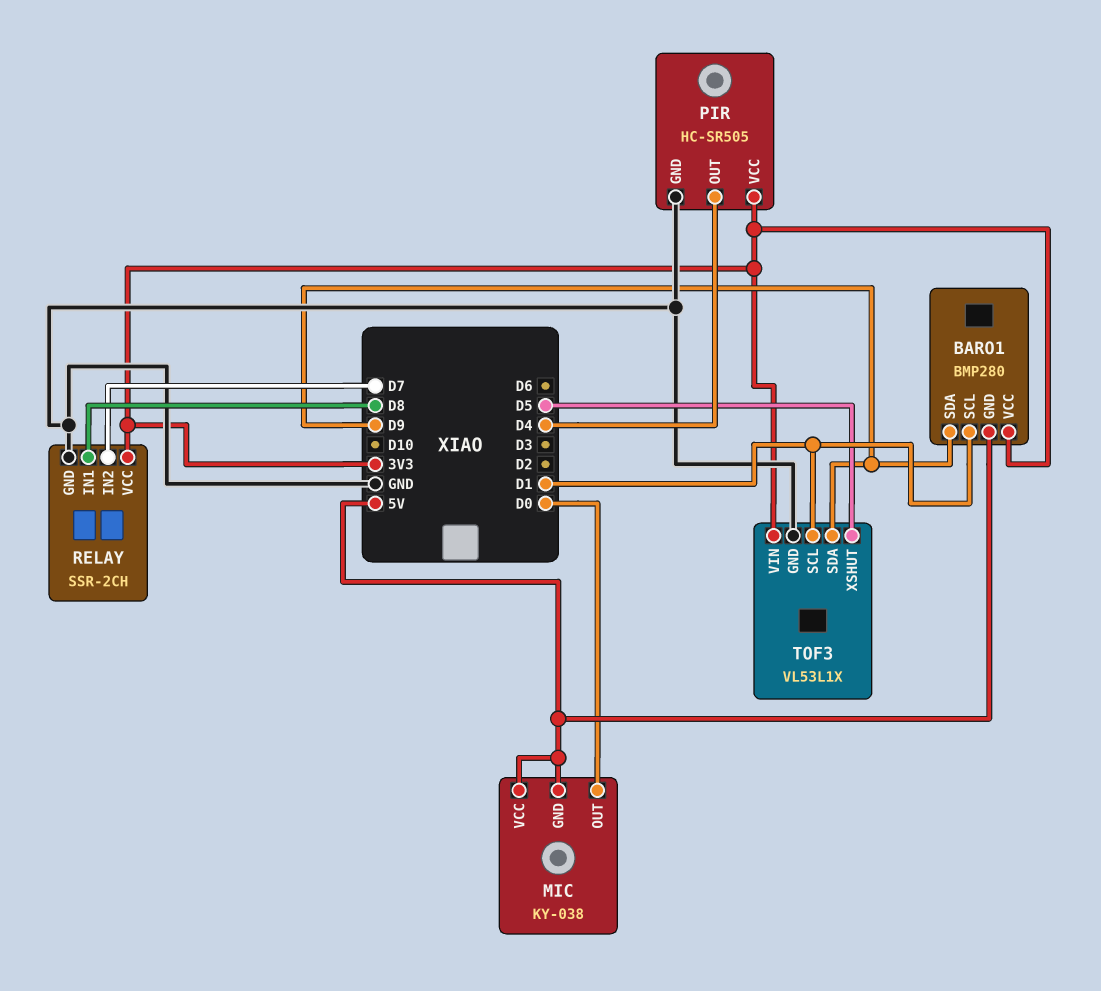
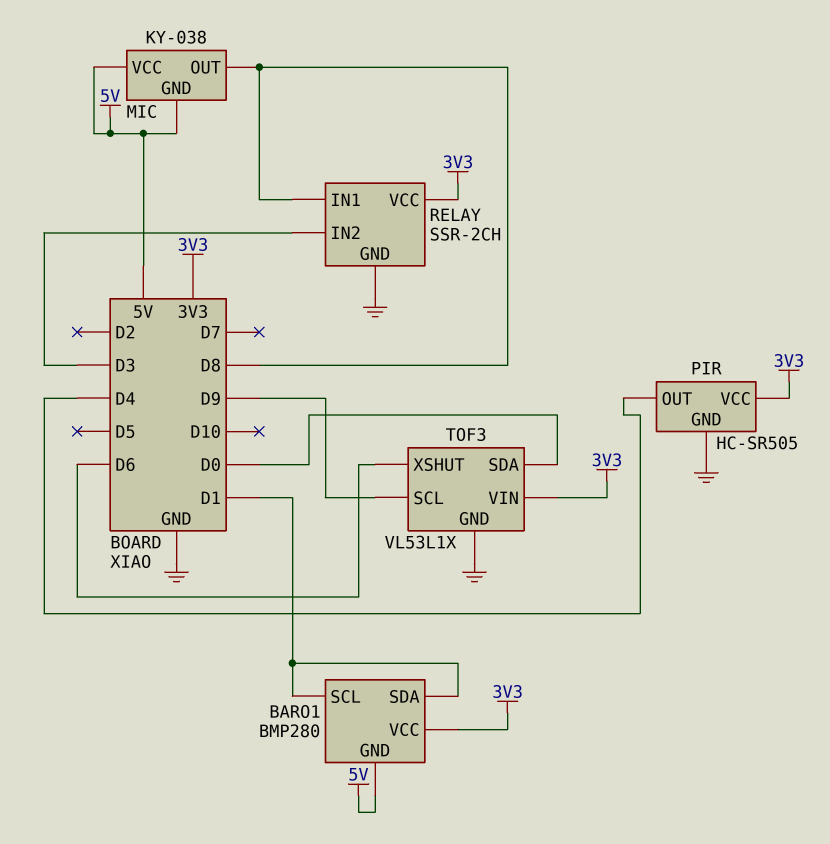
BARO1 pin SDA: D9 -> D1
MIC pin OUT: D0 -> D8
RELAY pin IN2: D7 -> D3
TOF3 pin SCL: D1 -> D9
TOF3 pin SDA: D9 -> D0
TOF3 pin XSHUT: D5 -> D6

